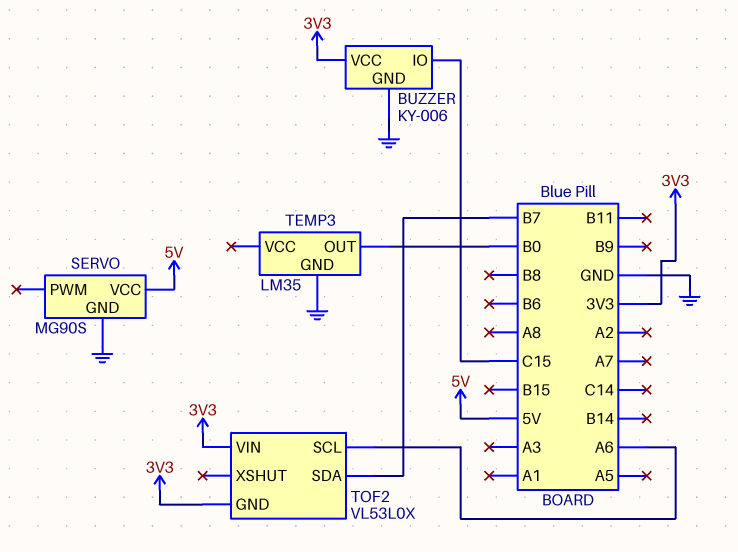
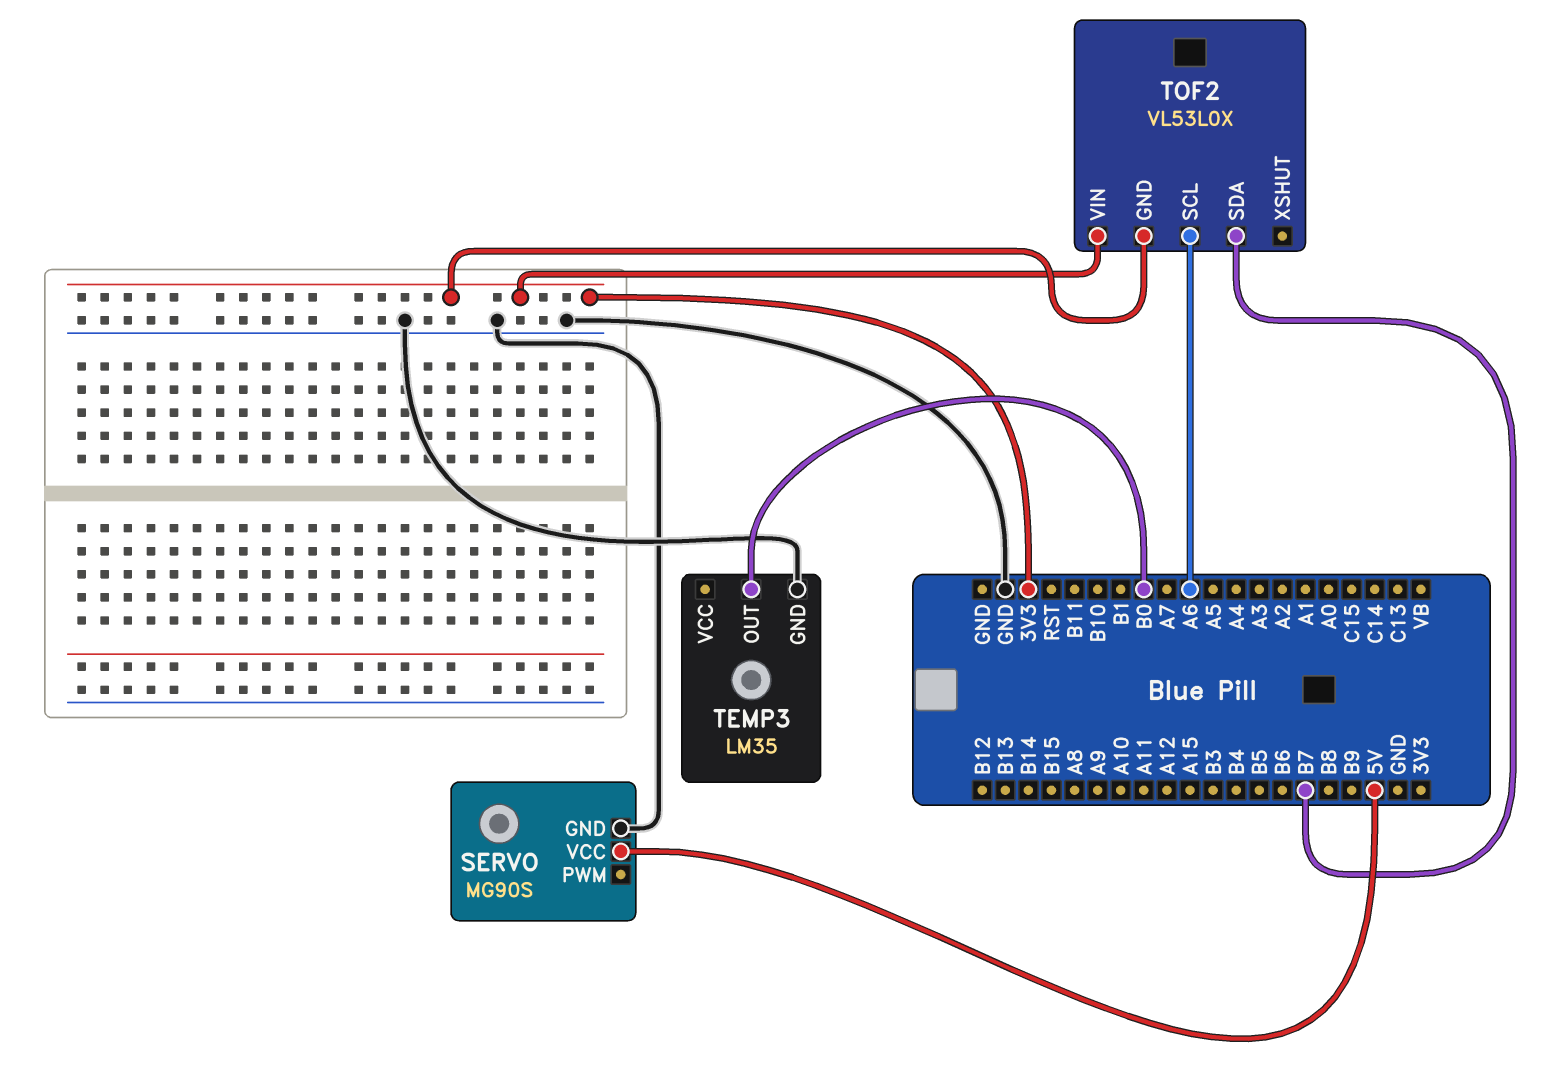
BUZZER: KY-006 -> none
BUZZER pin GND: GND -> none
BUZZER pin IO: C15 -> none
BUZZER pin VCC: 3V3 -> none

